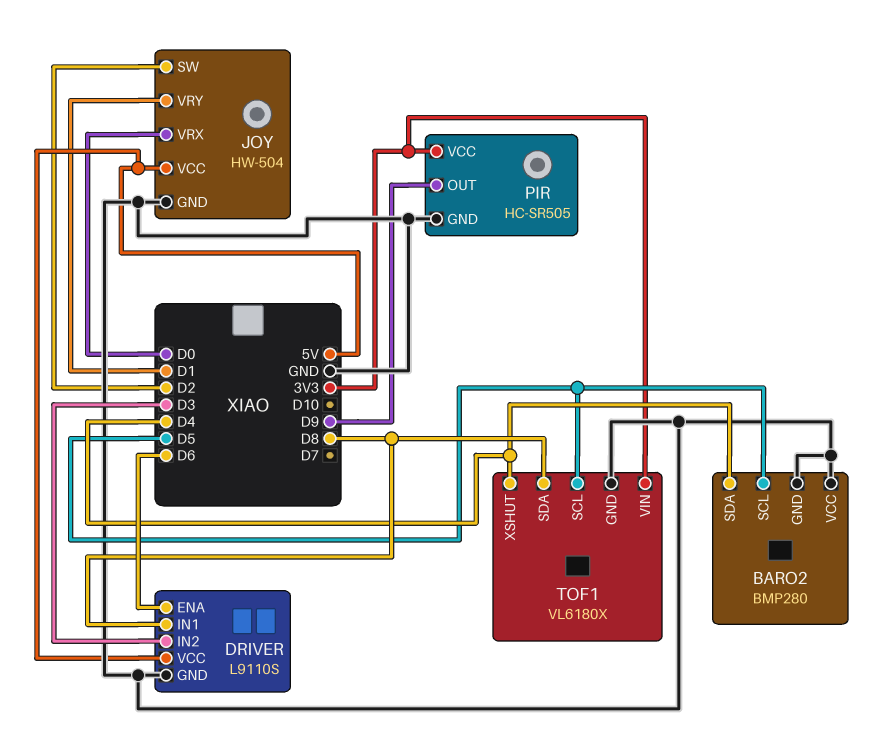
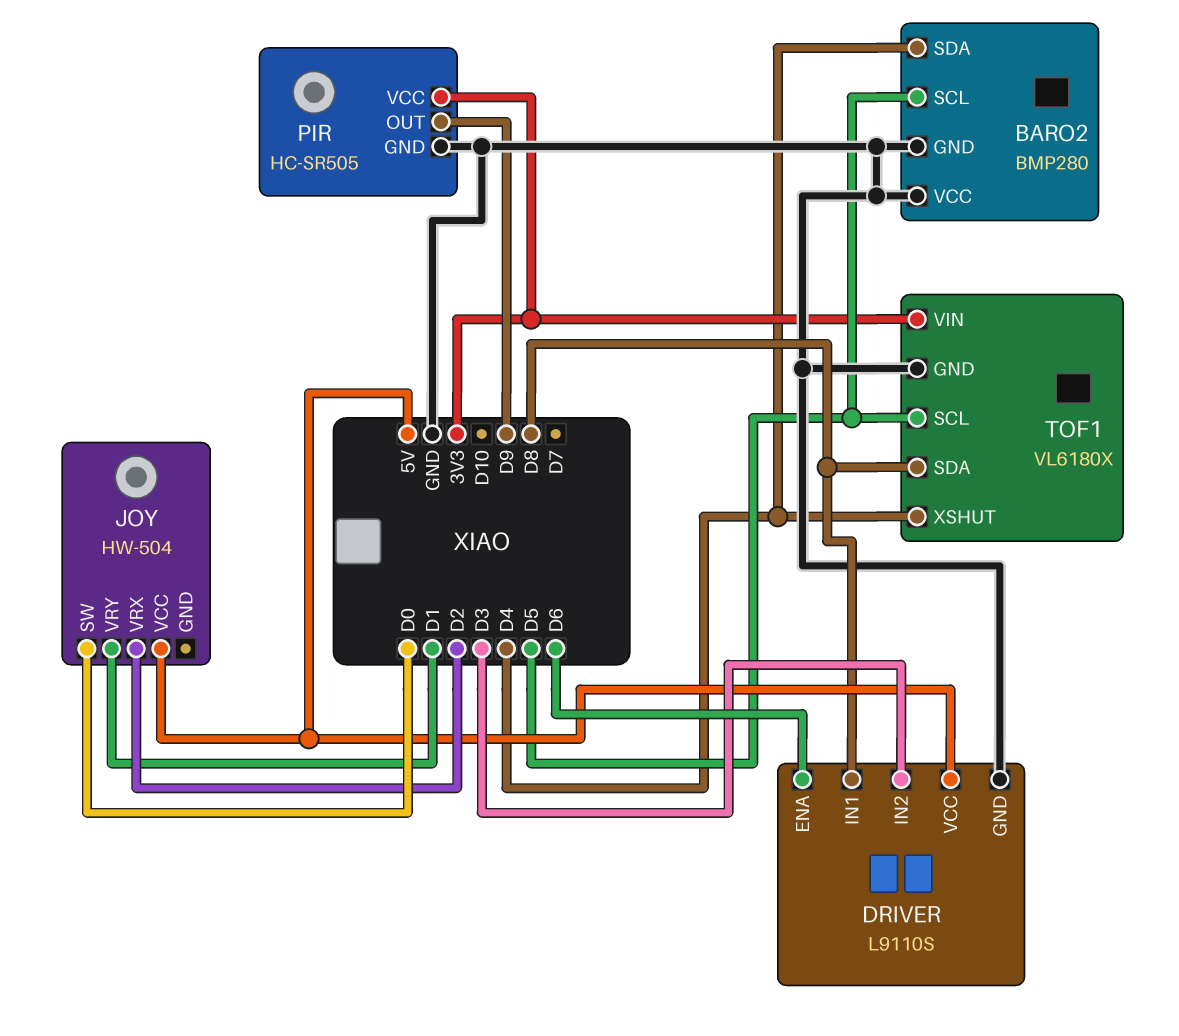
JOY pin GND: GND -> none
JOY pin SW: D2 -> D0
JOY pin VRX: D0 -> D2

